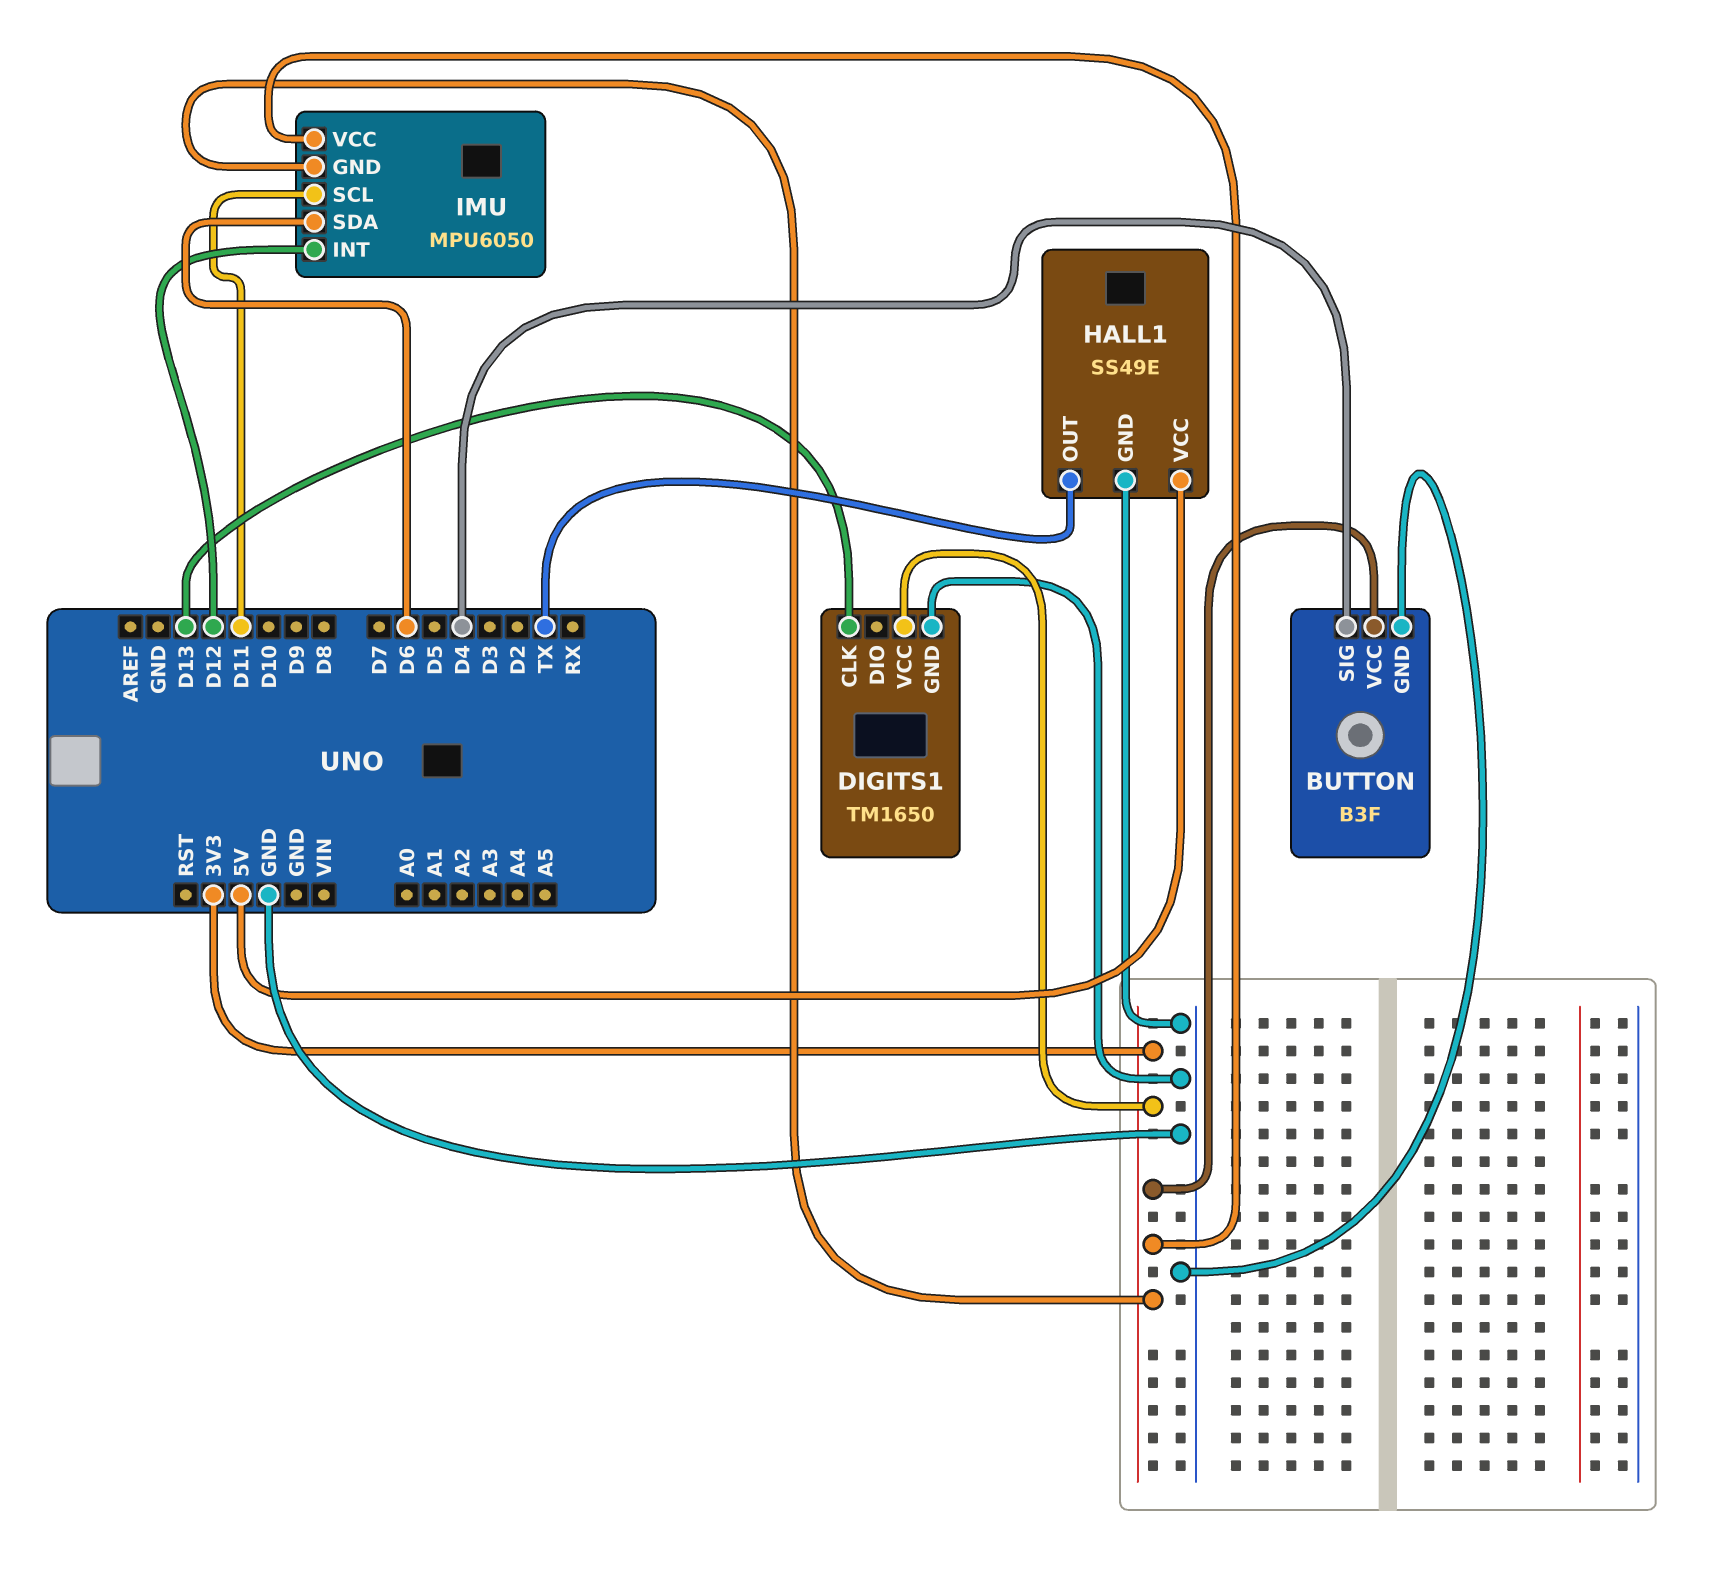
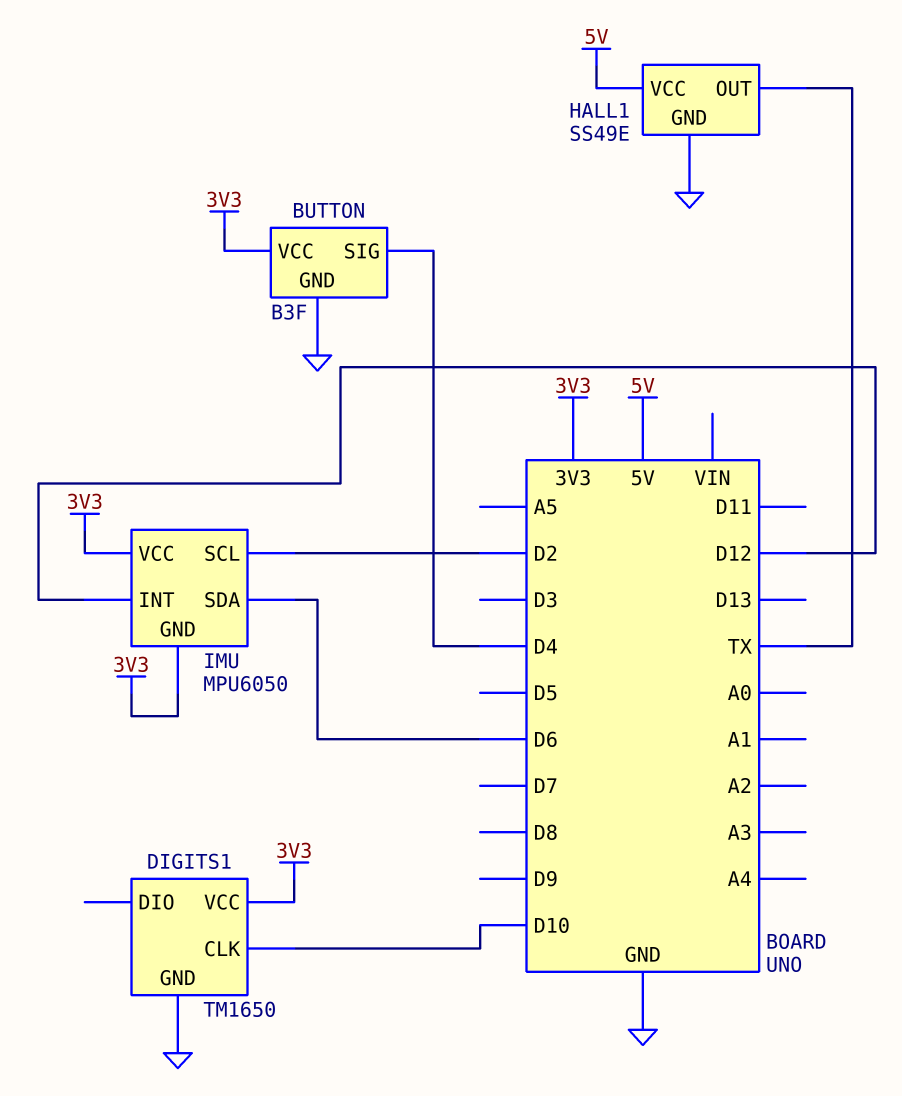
DIGITS1 pin CLK: D13 -> D10
IMU pin SCL: D11 -> D2

